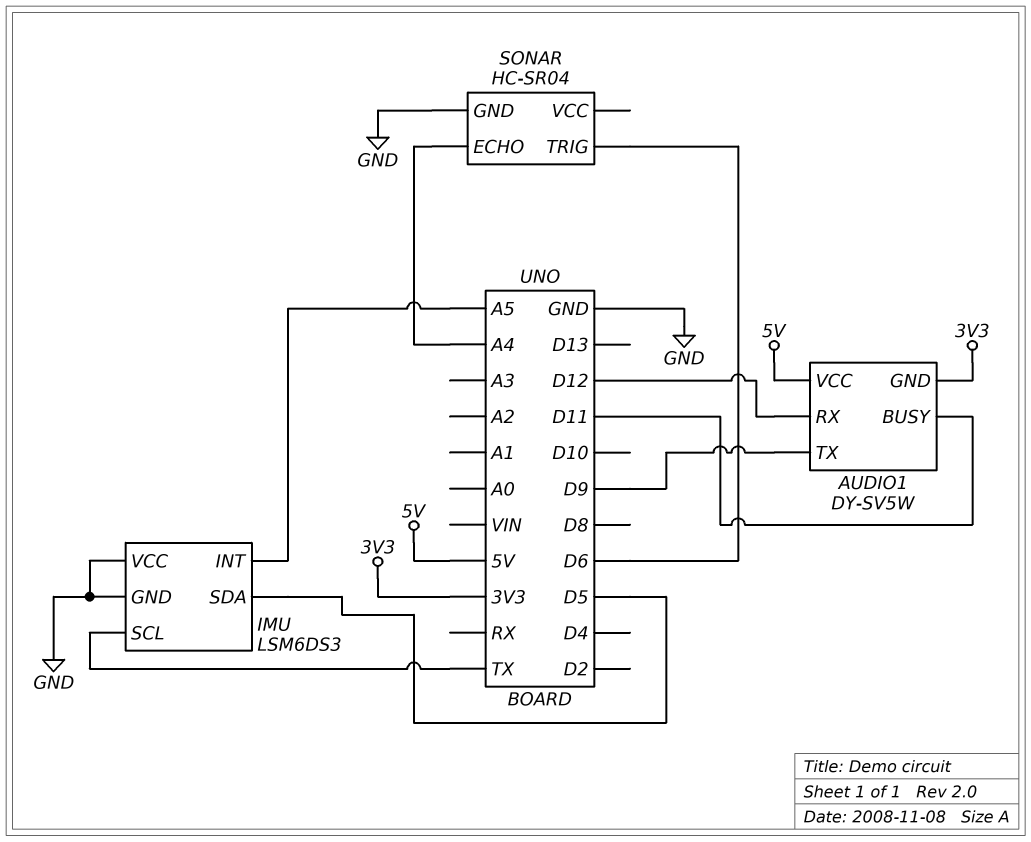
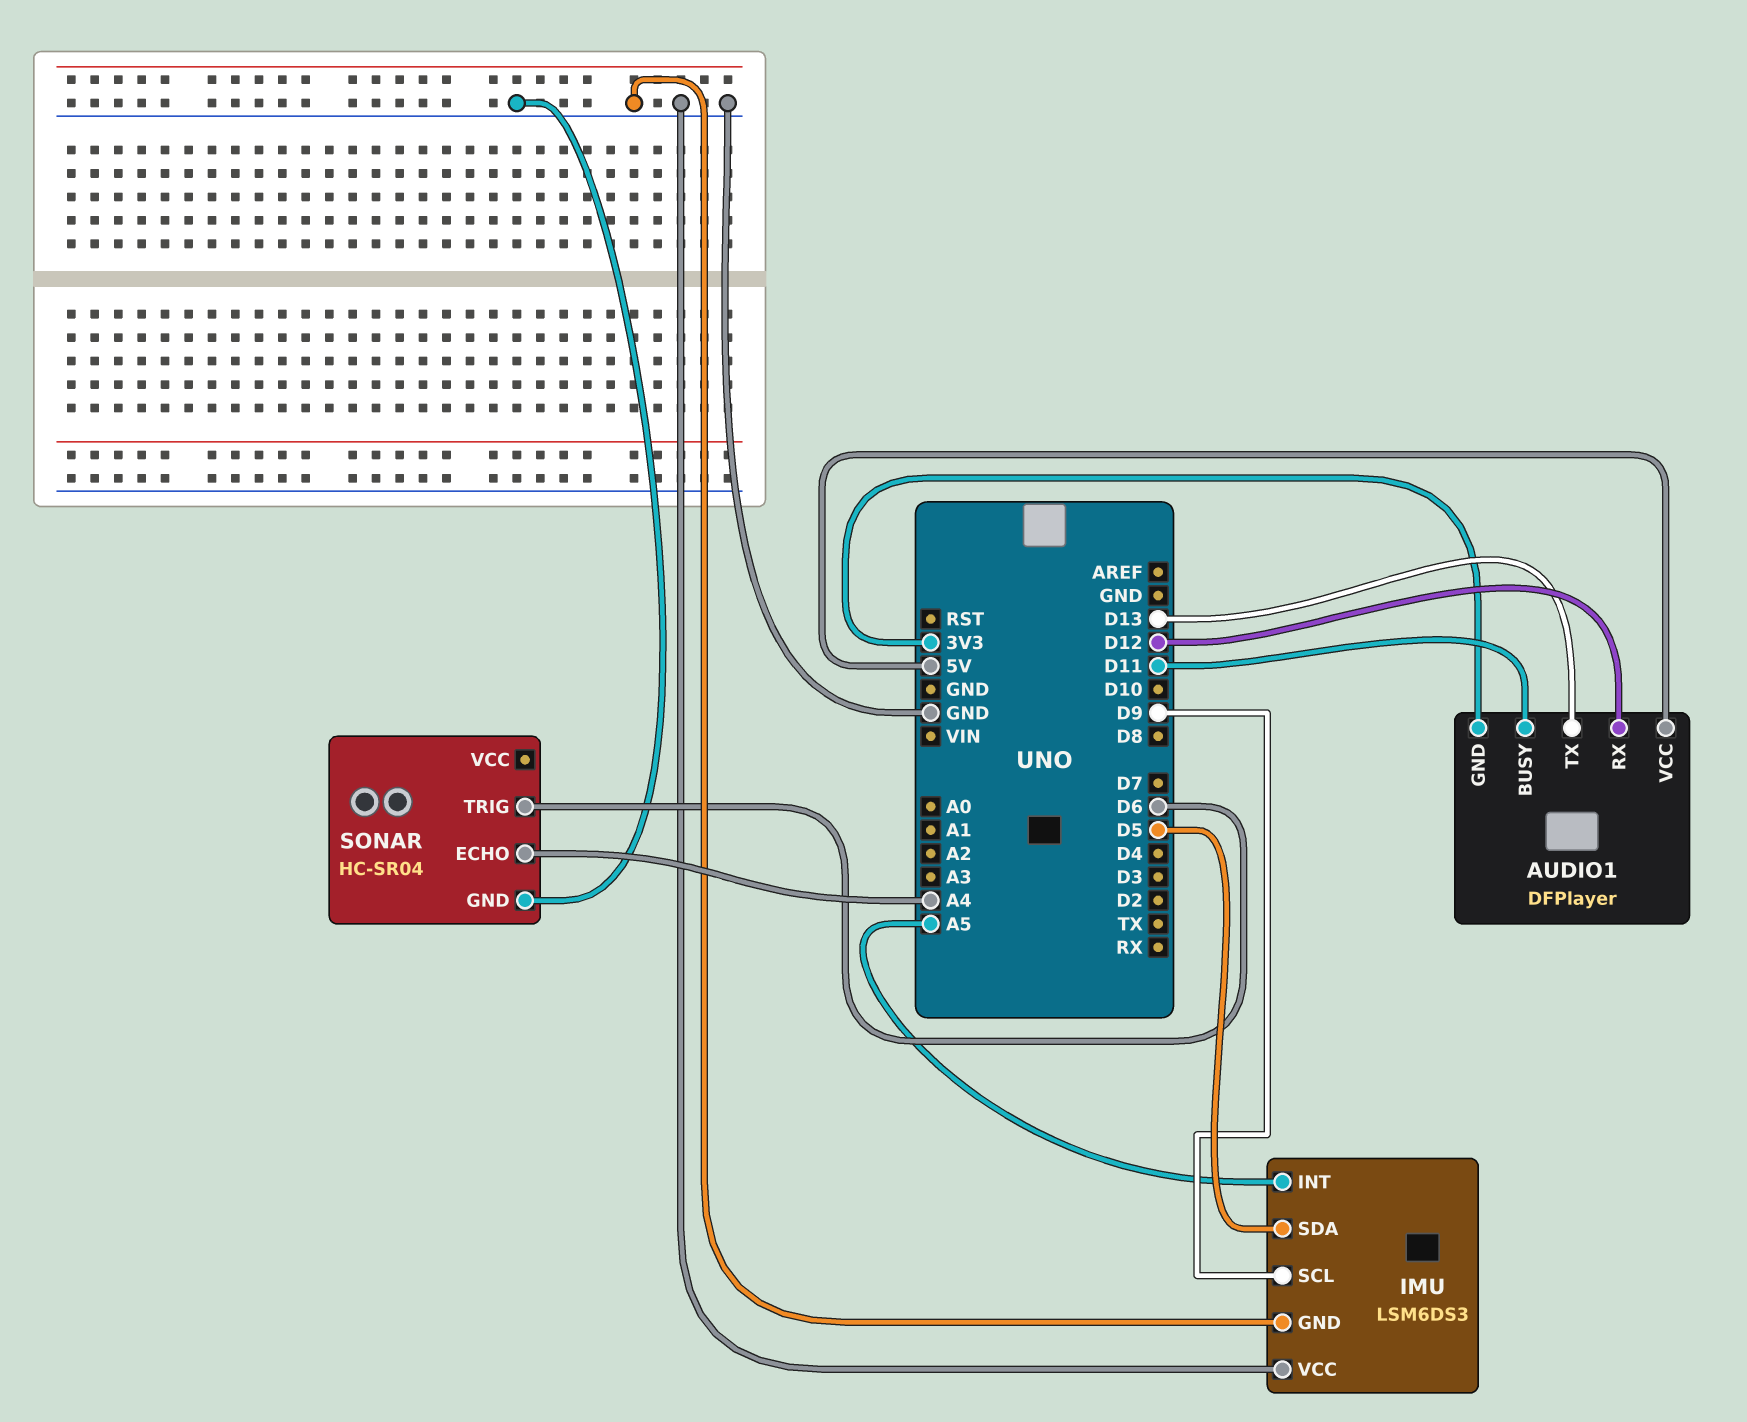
AUDIO1: DY-SV5W -> DFPlayer
AUDIO1 pin TX: D9 -> D13
IMU pin SCL: TX -> D9

